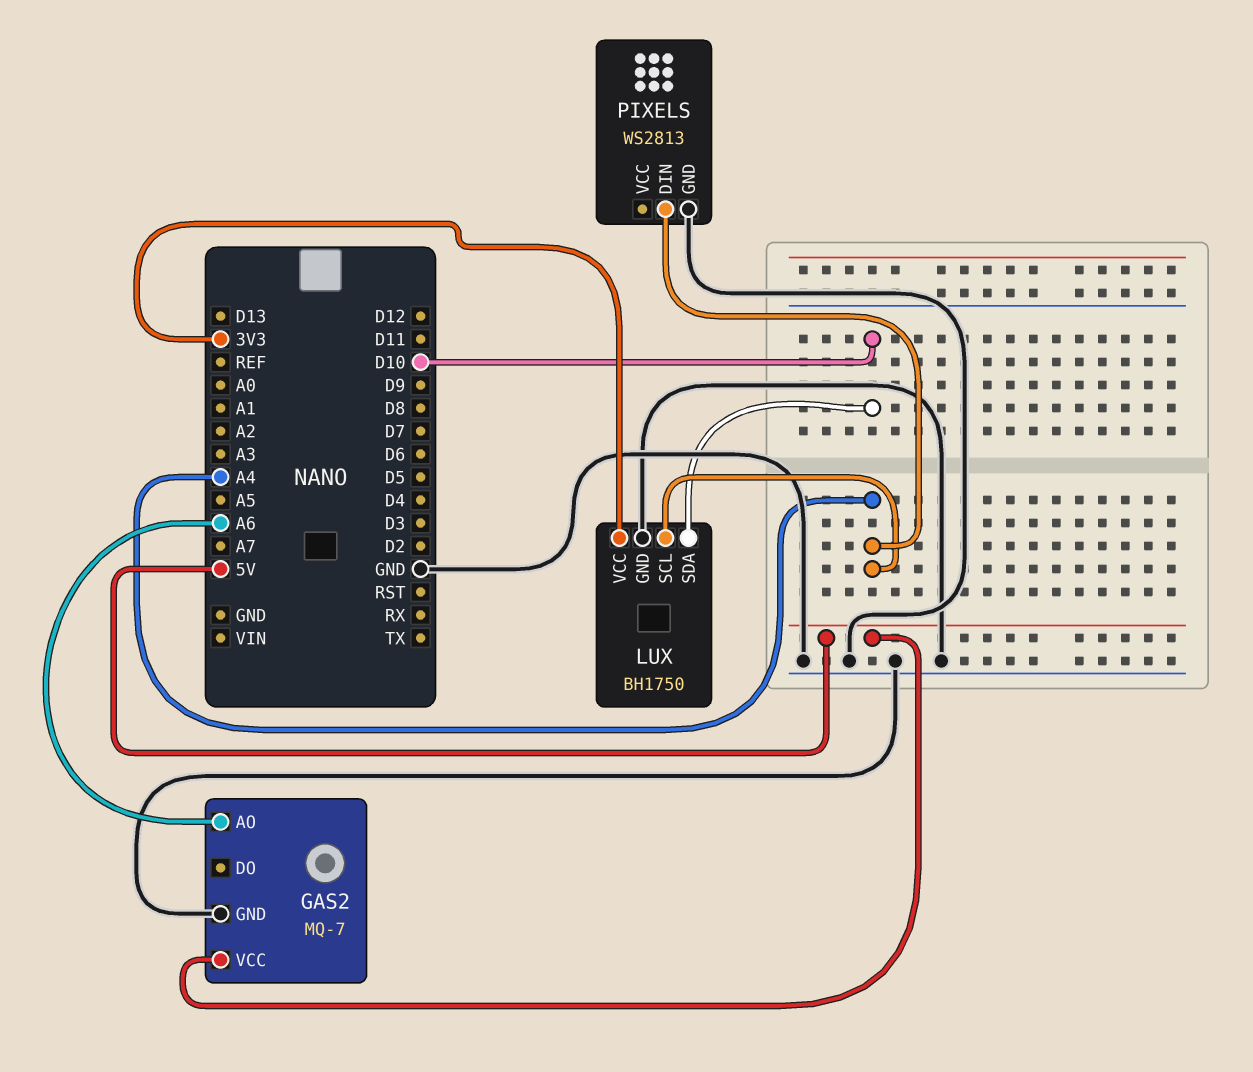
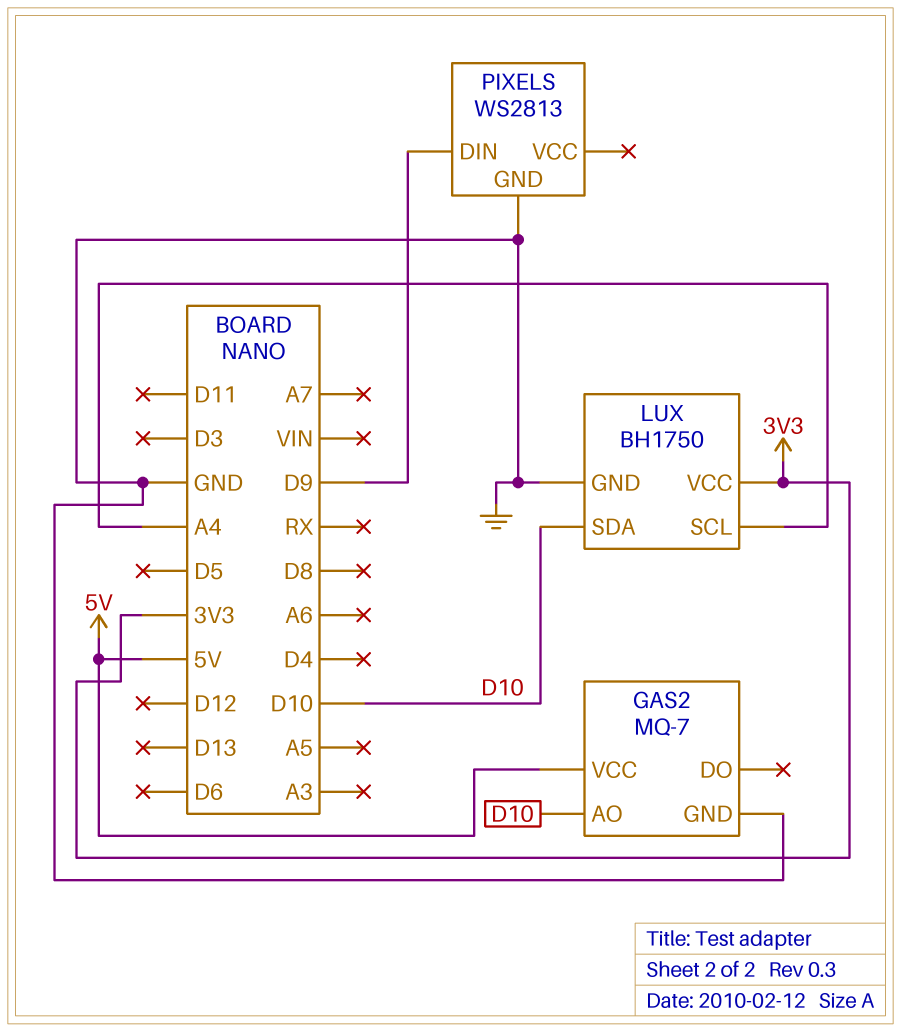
GAS2 pin AO: A6 -> D10
PIXELS pin DIN: A4 -> D9

